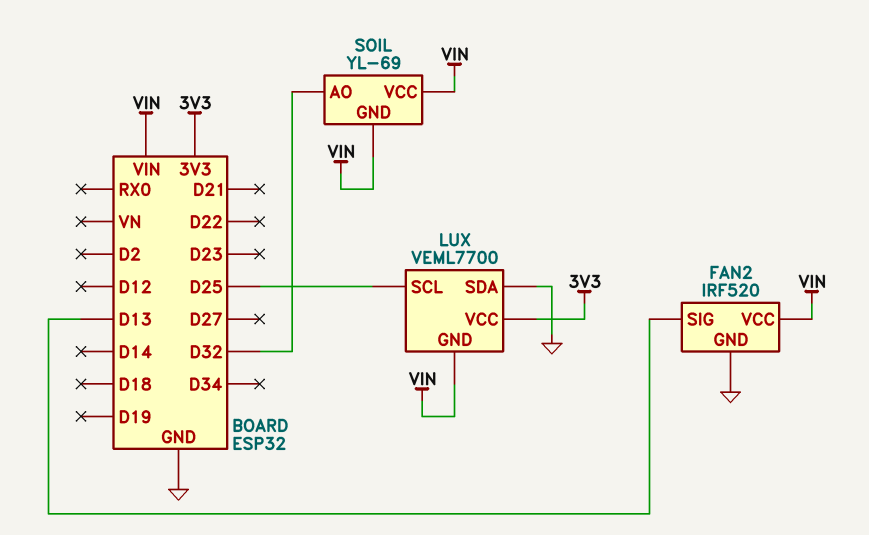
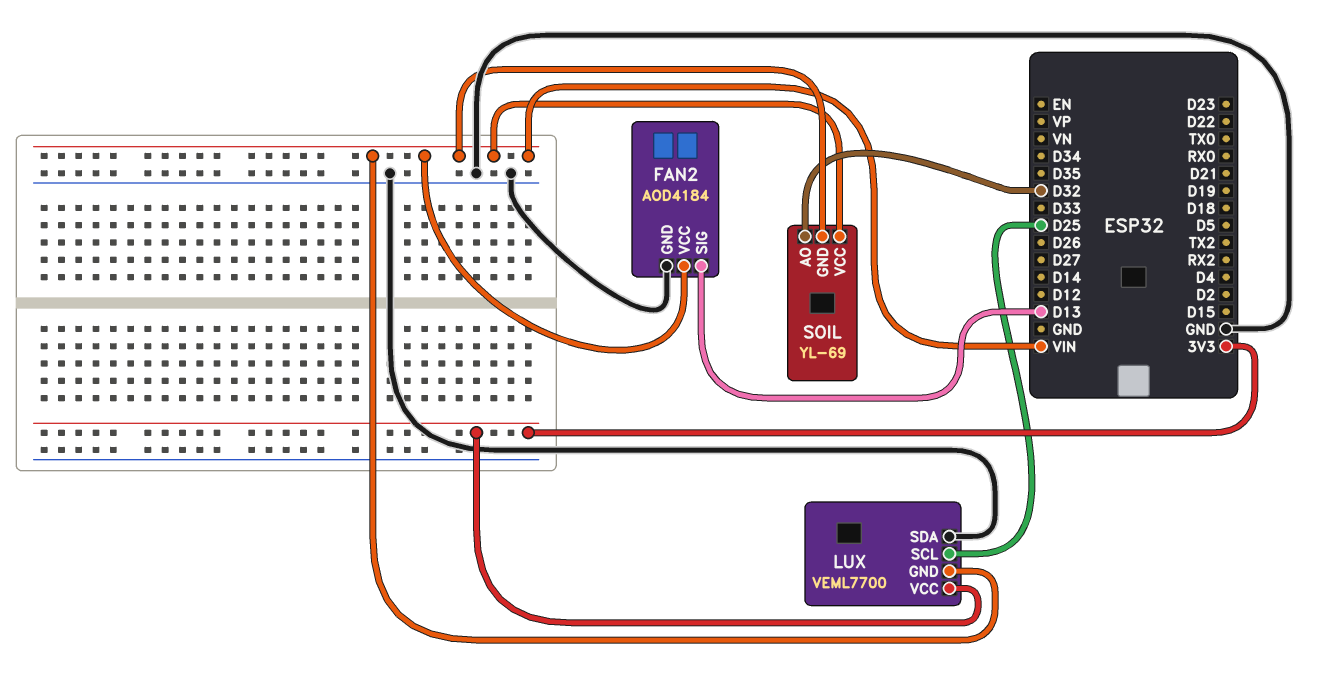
FAN2: IRF520 -> AOD4184

